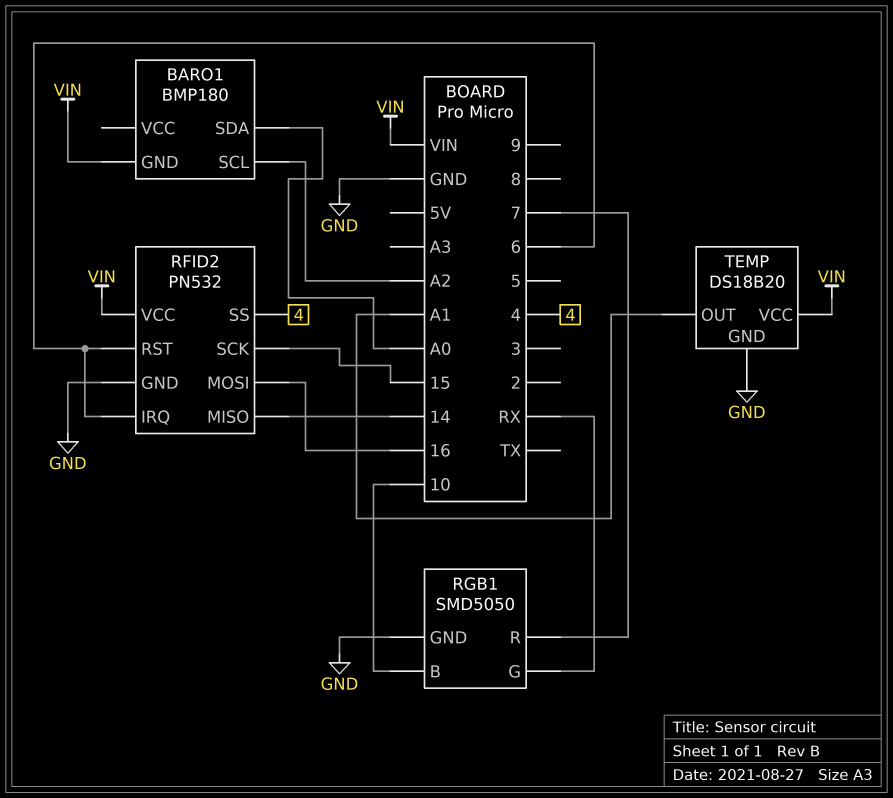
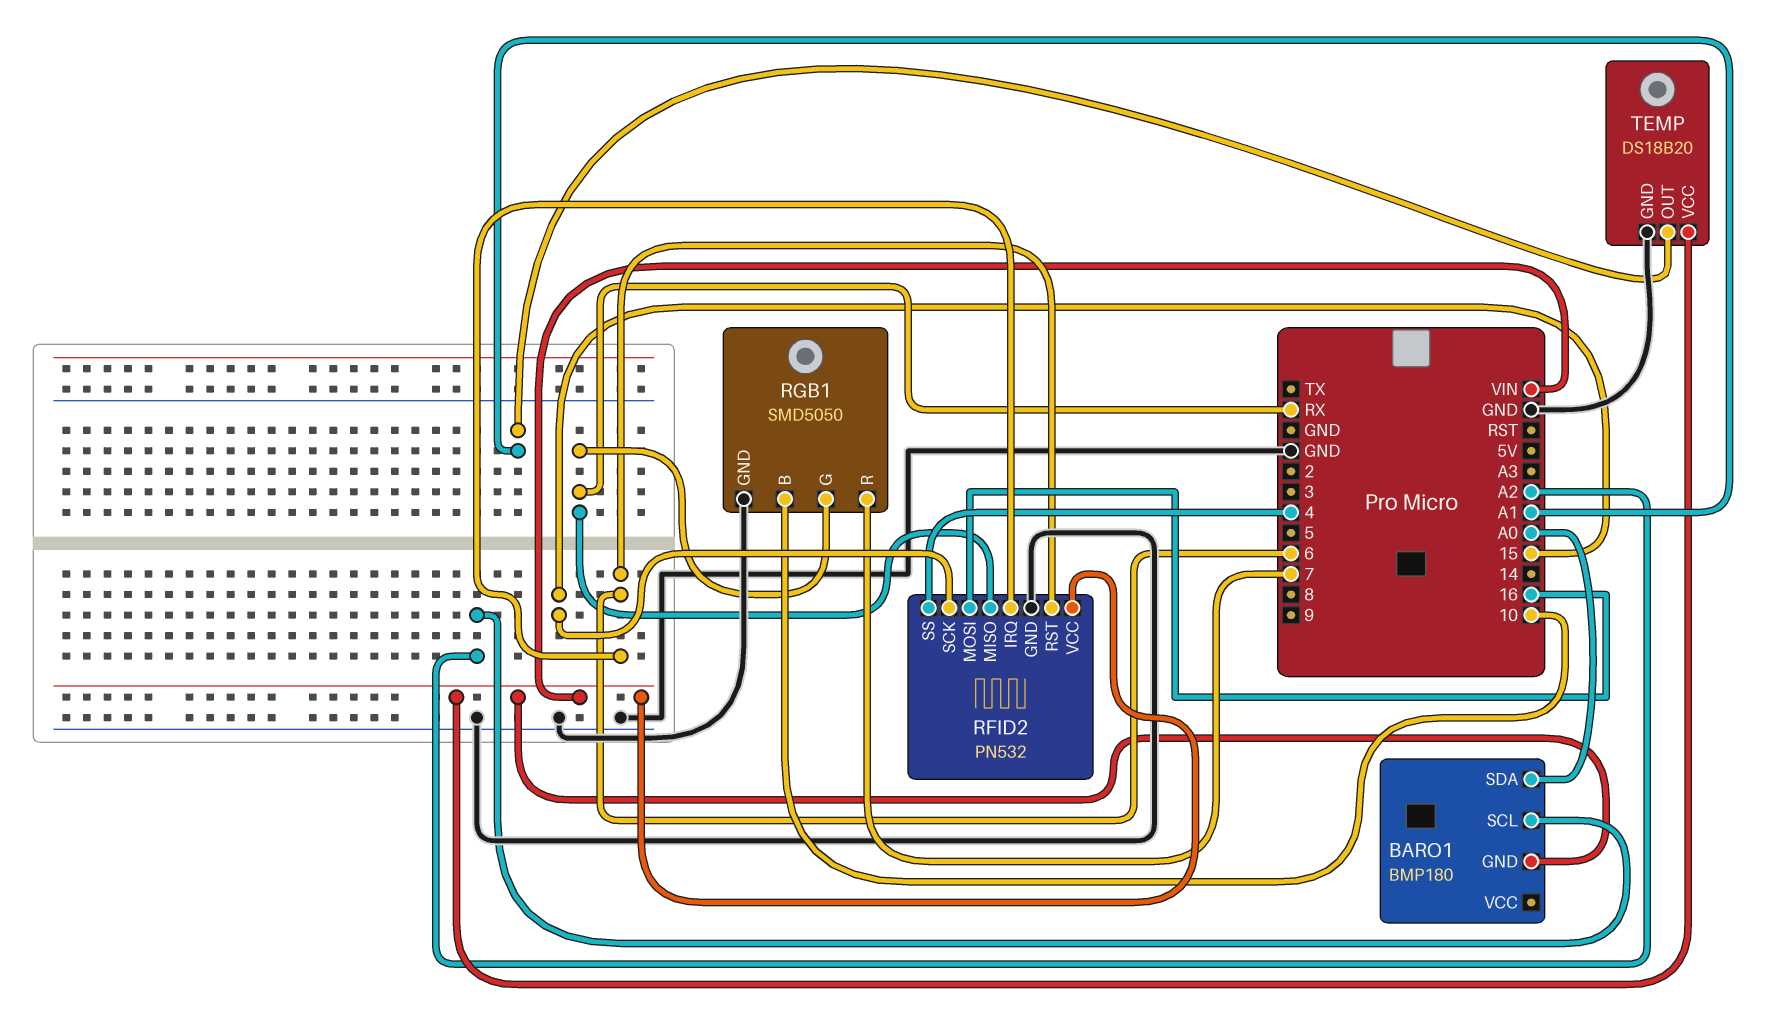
RFID2 pin MISO: 14 -> RX

